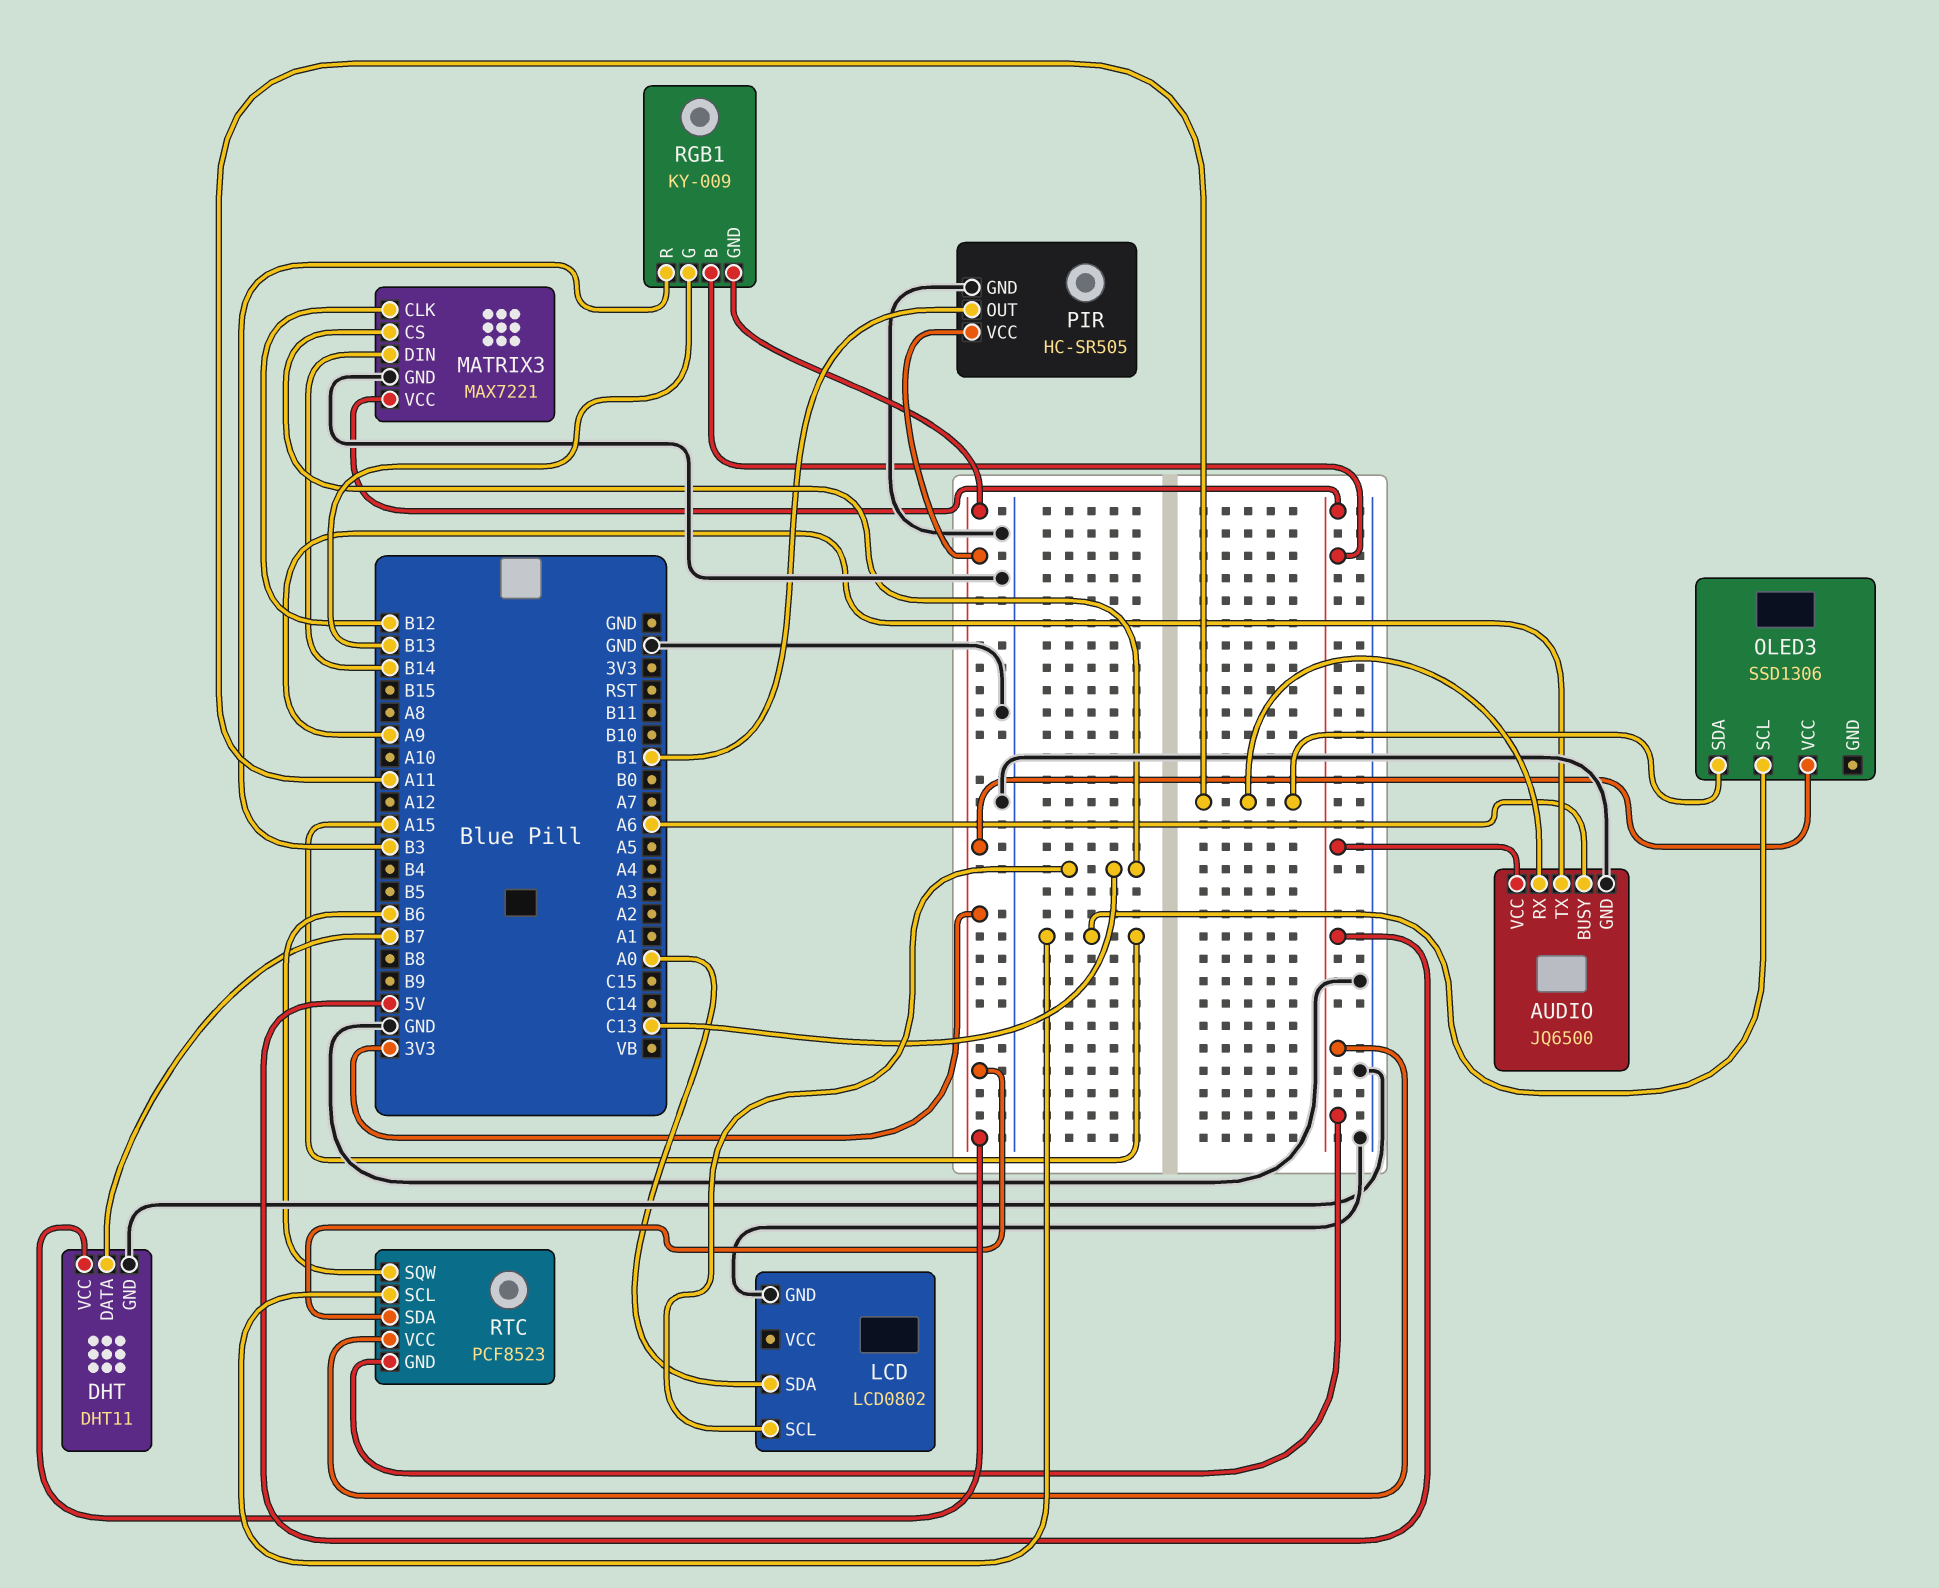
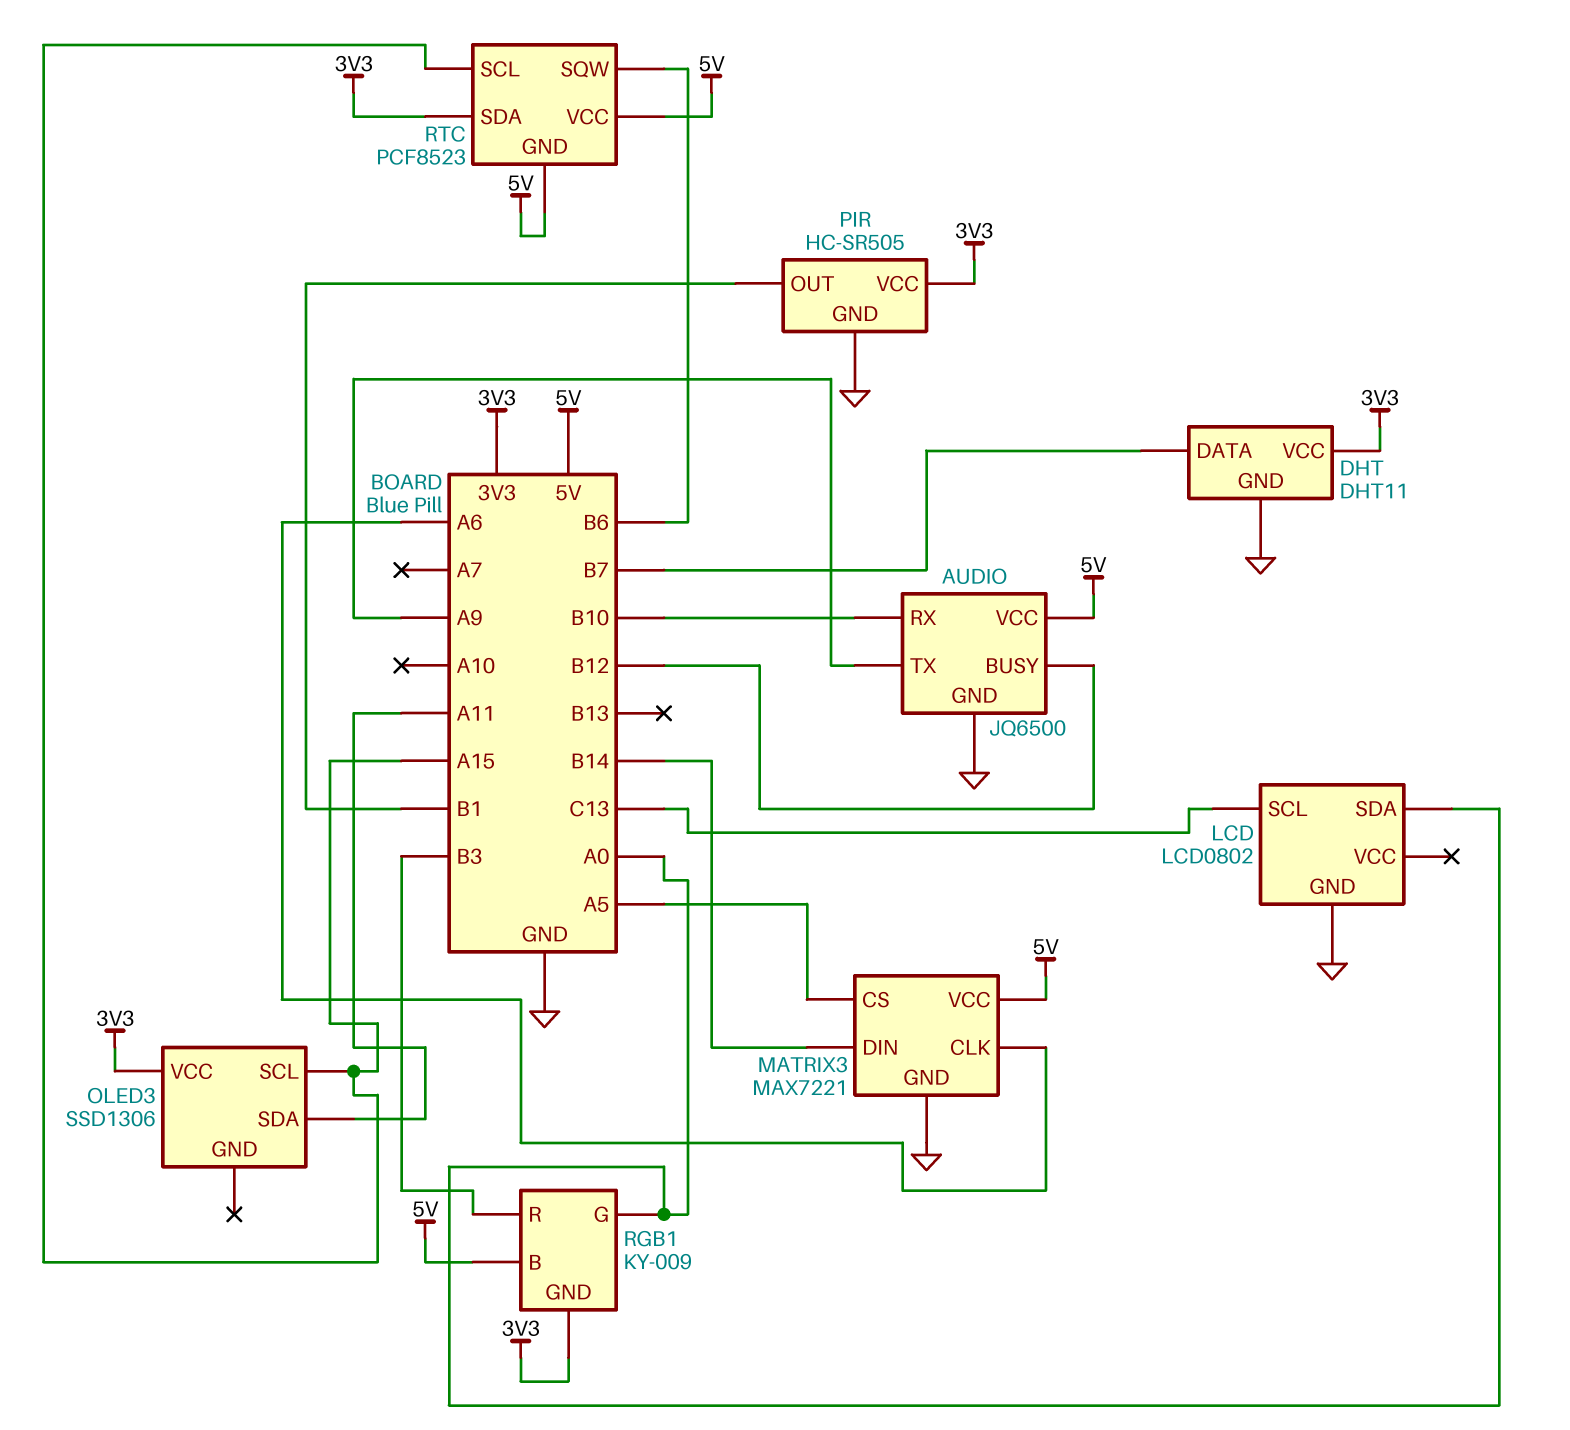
AUDIO pin BUSY: A6 -> B12
AUDIO pin RX: A11 -> B10
MATRIX3 pin CLK: B12 -> A6
MATRIX3 pin CS: C13 -> A5
RGB1 pin G: B13 -> A0

